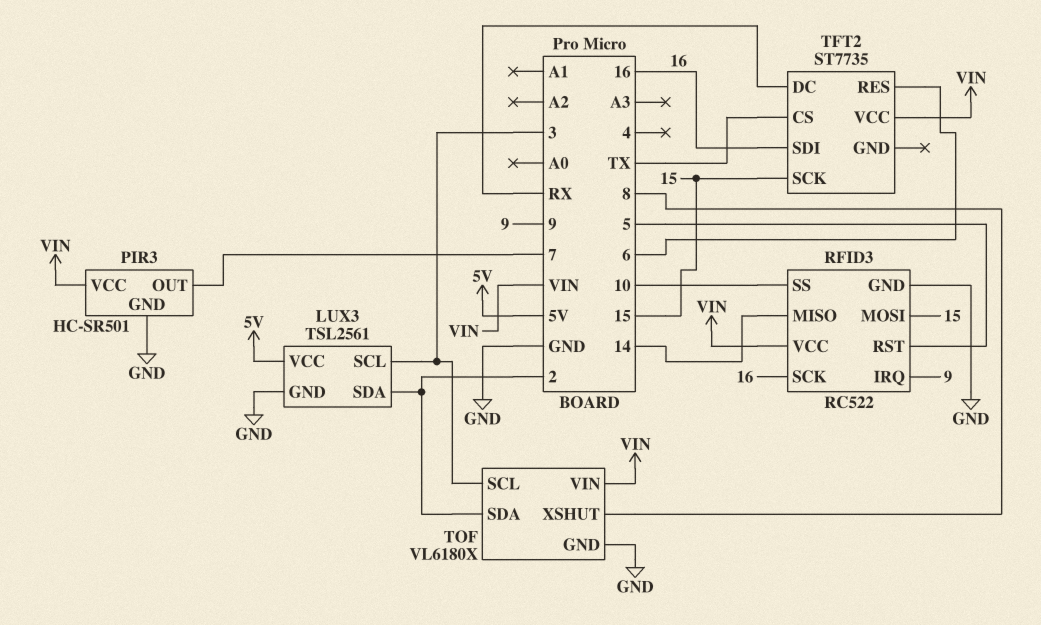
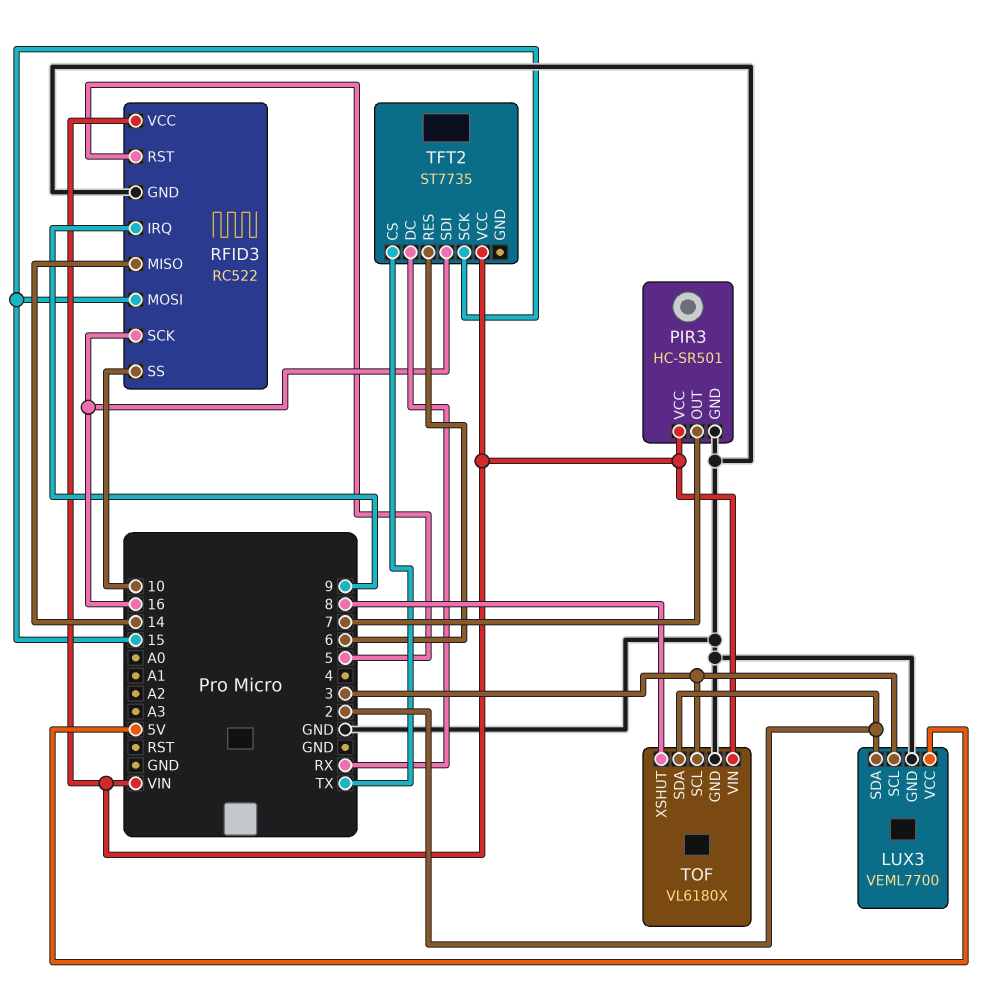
LUX3: TSL2561 -> VEML7700

